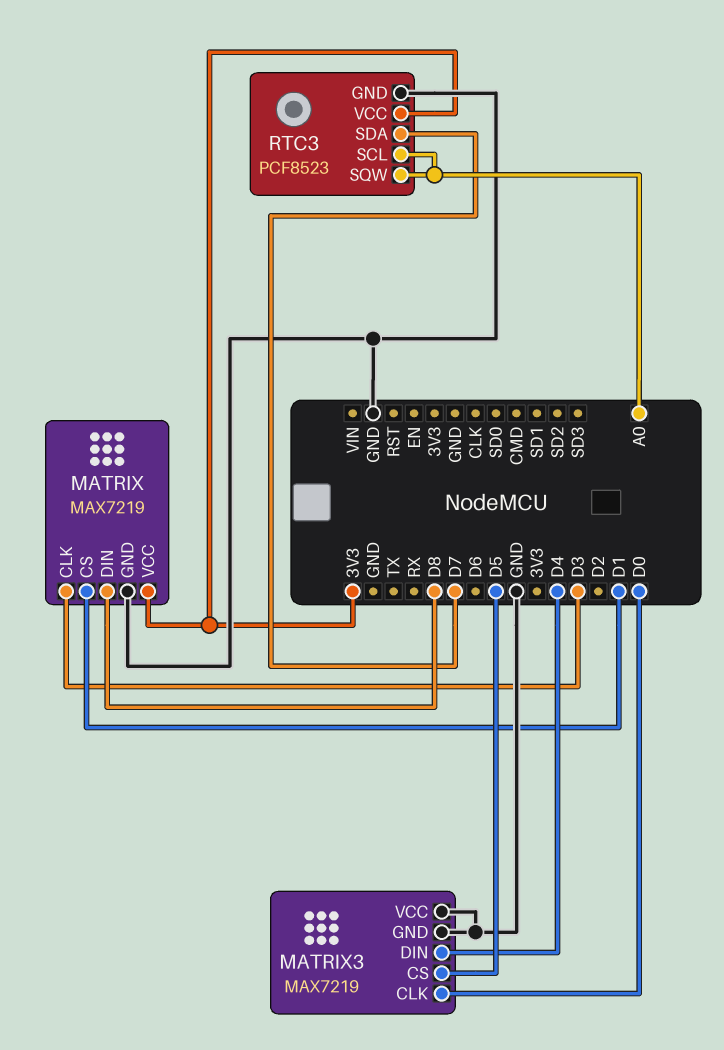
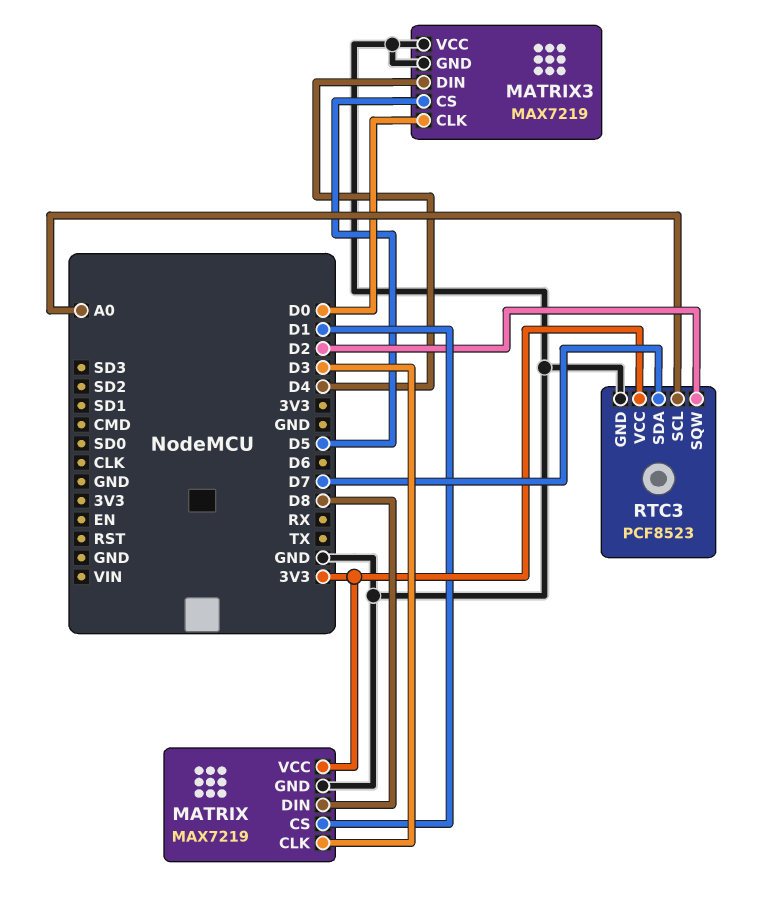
RTC3 pin SQW: A0 -> D2

